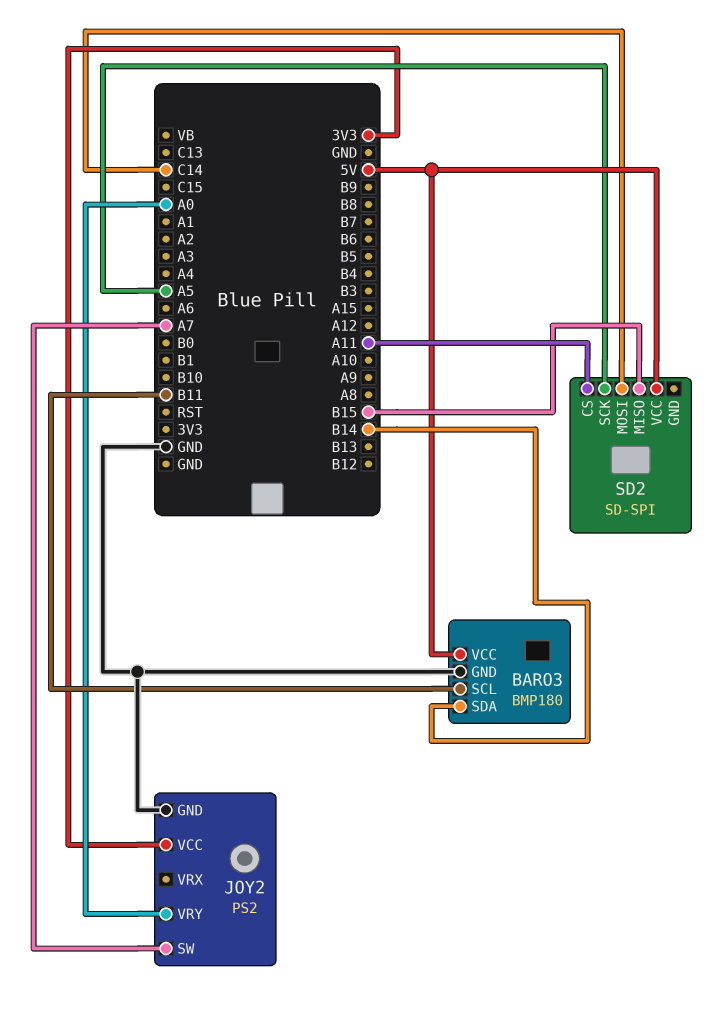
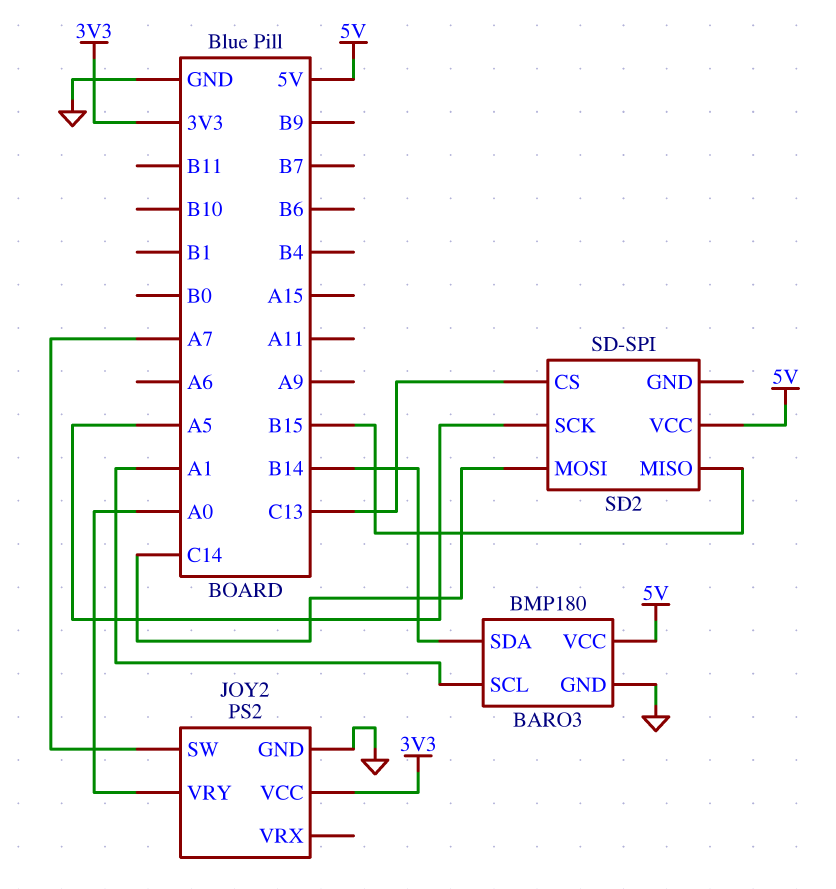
BARO3 pin SCL: B11 -> A1
SD2 pin CS: A11 -> C13

